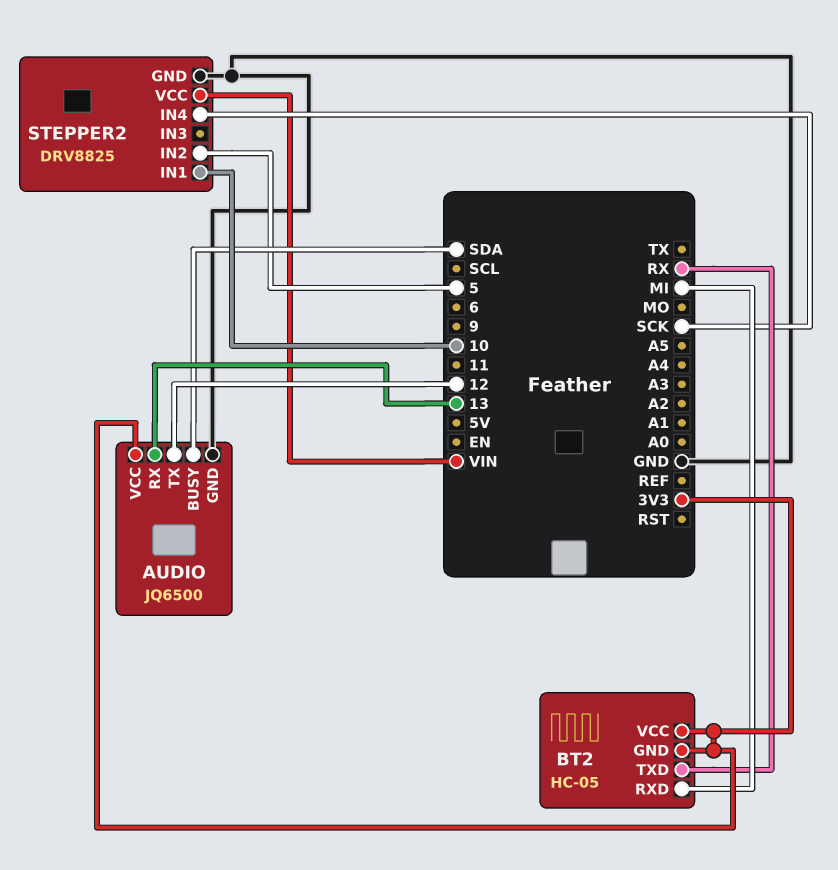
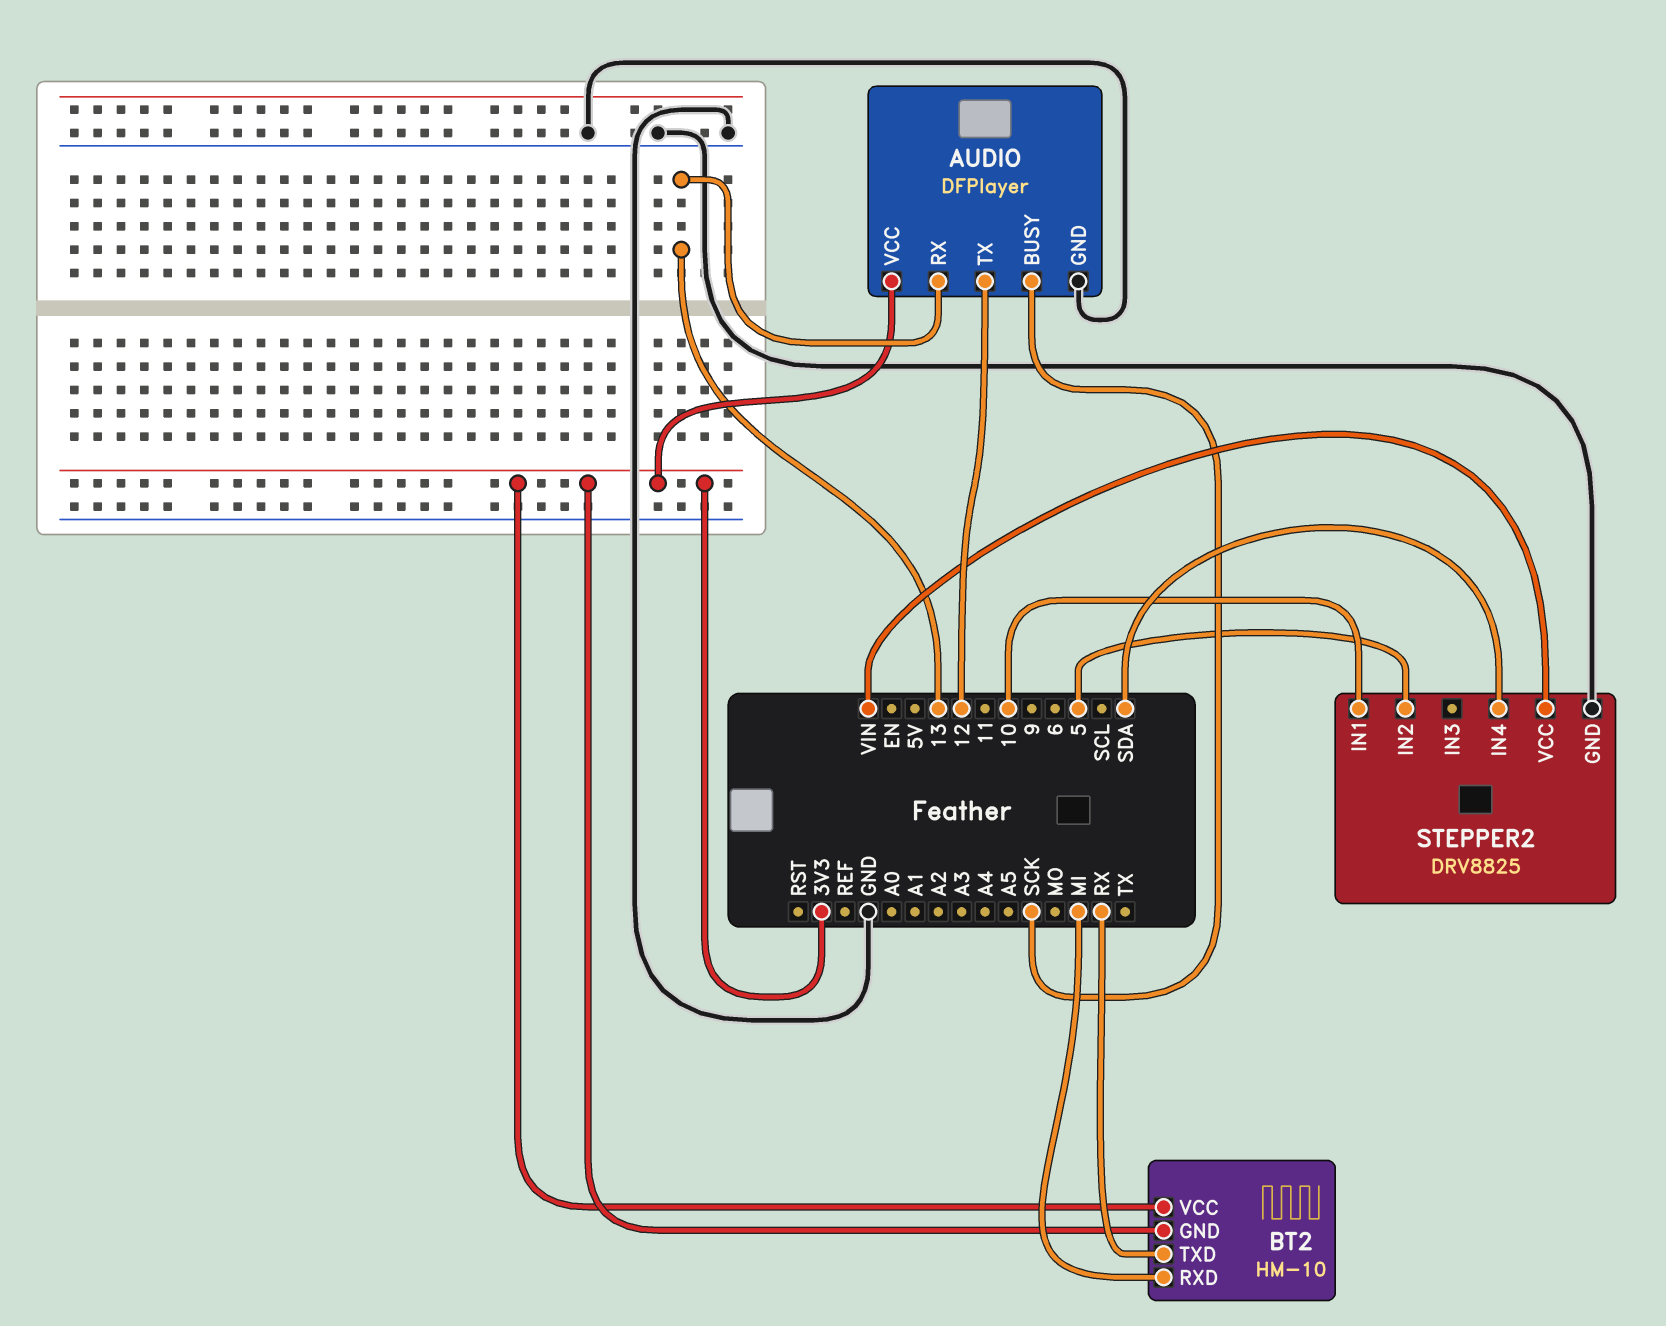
AUDIO: JQ6500 -> DFPlayer
AUDIO pin BUSY: SDA -> SCK
BT2: HC-05 -> HM-10
STEPPER2 pin IN4: SCK -> SDA

